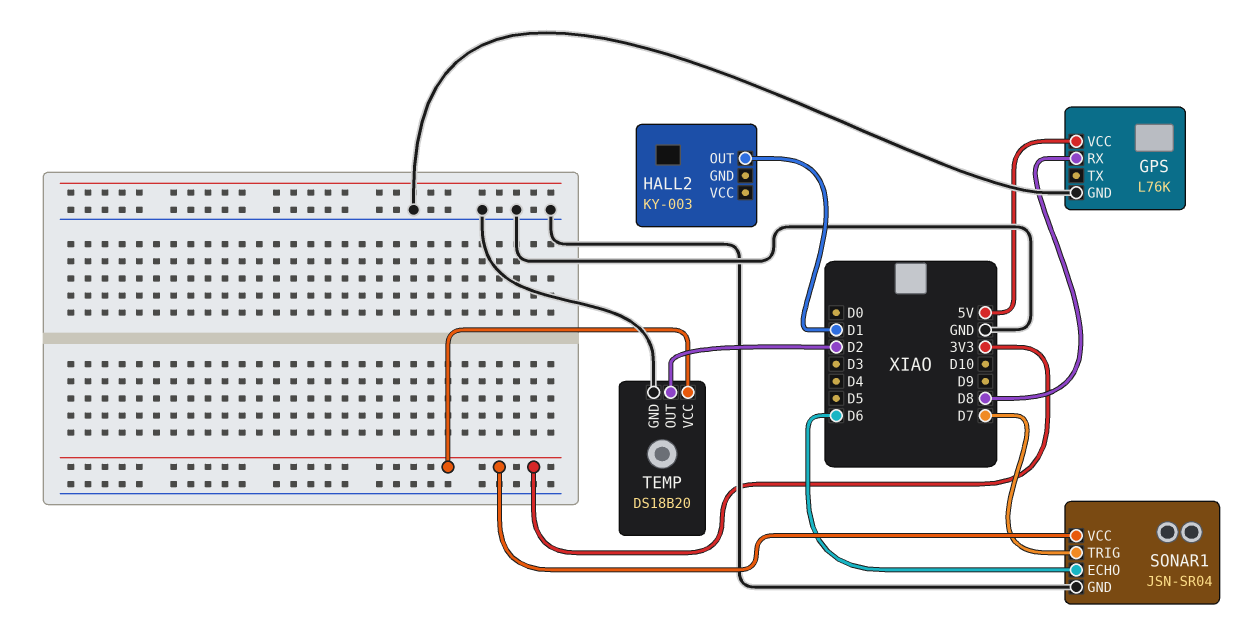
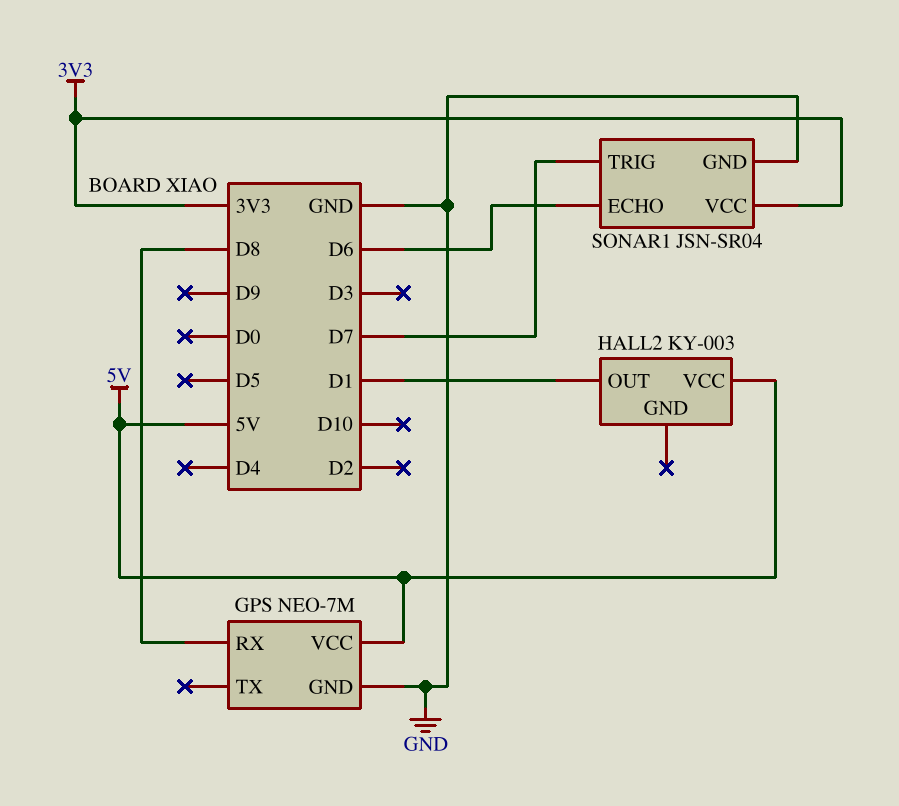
GPS: L76K -> NEO-7M
HALL2 pin VCC: none -> 5V
TEMP: DS18B20 -> none
TEMP pin GND: GND -> none
TEMP pin OUT: D2 -> none
TEMP pin VCC: 3V3 -> none

